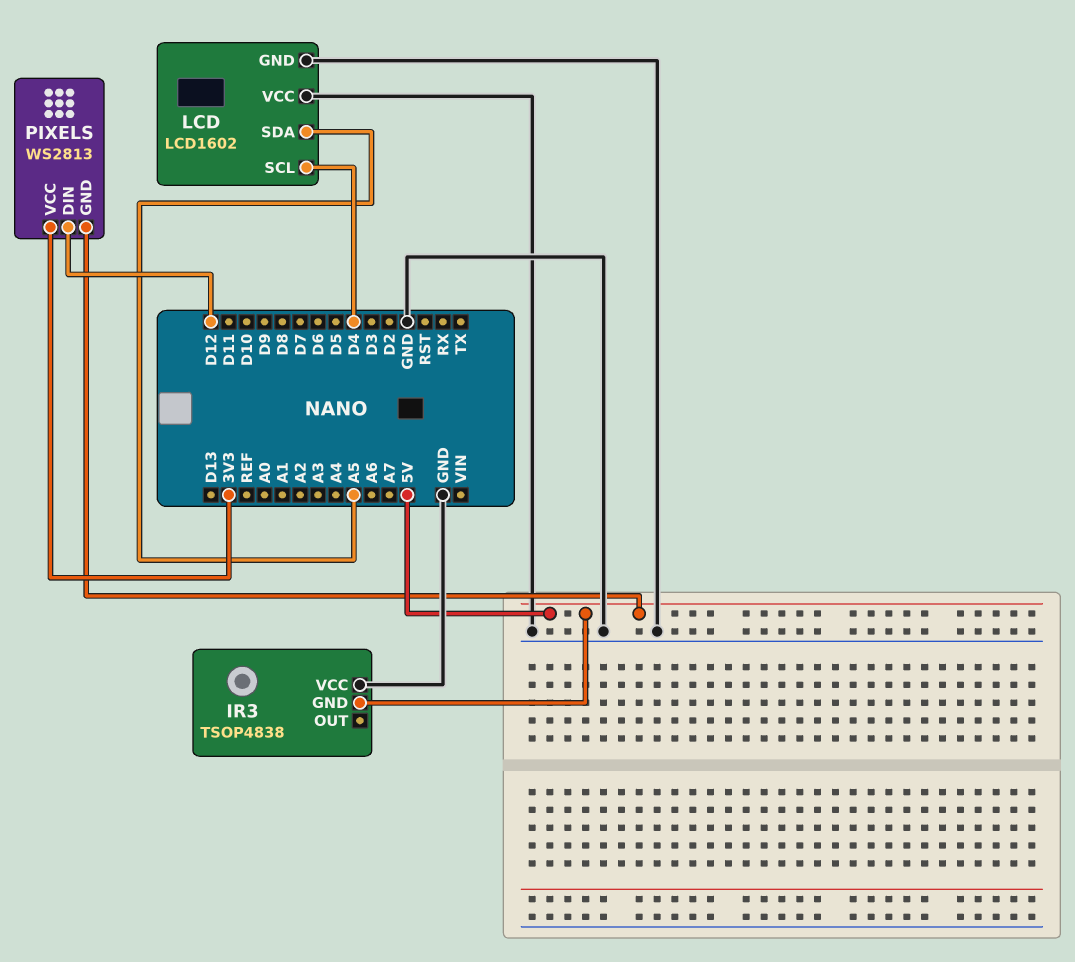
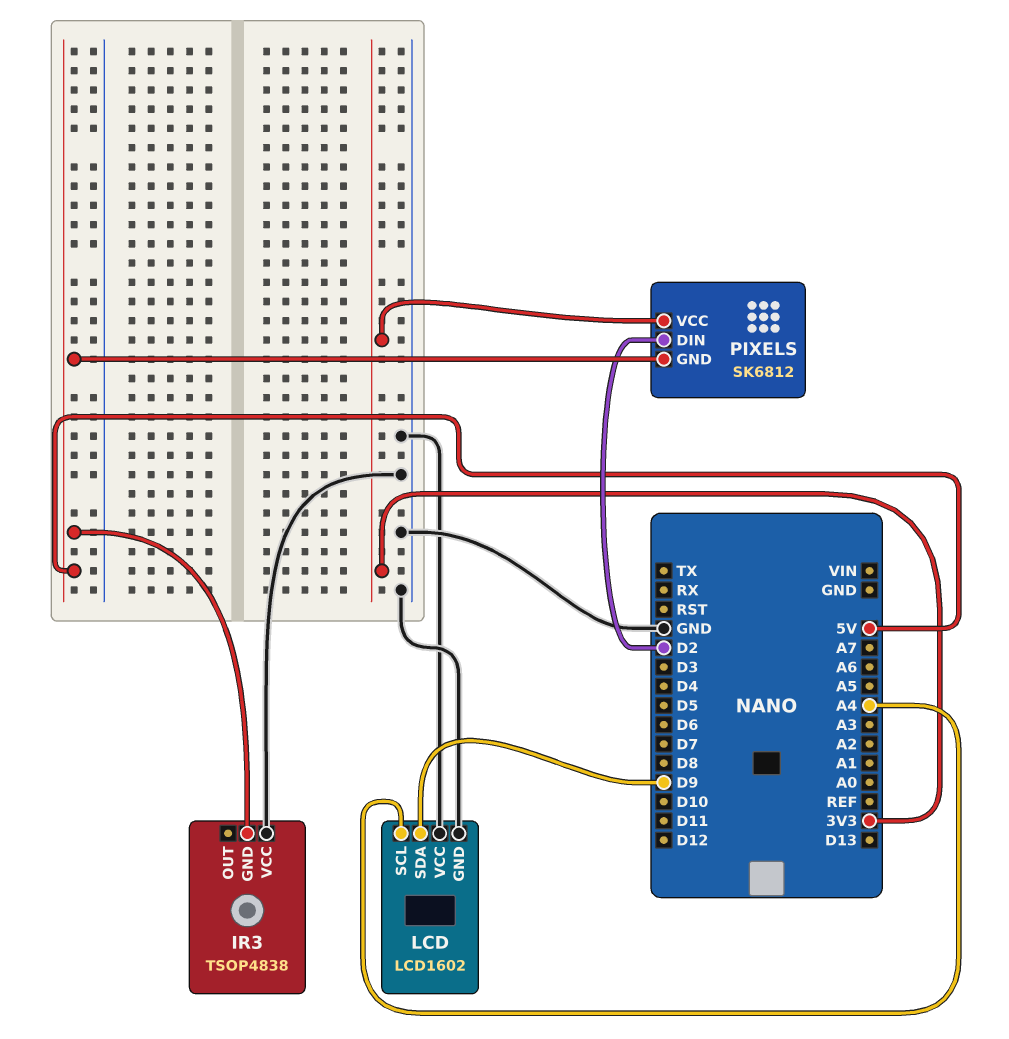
LCD pin SCL: D4 -> A4
LCD pin SDA: A5 -> D9
PIXELS: WS2813 -> SK6812
PIXELS pin DIN: D12 -> D2

